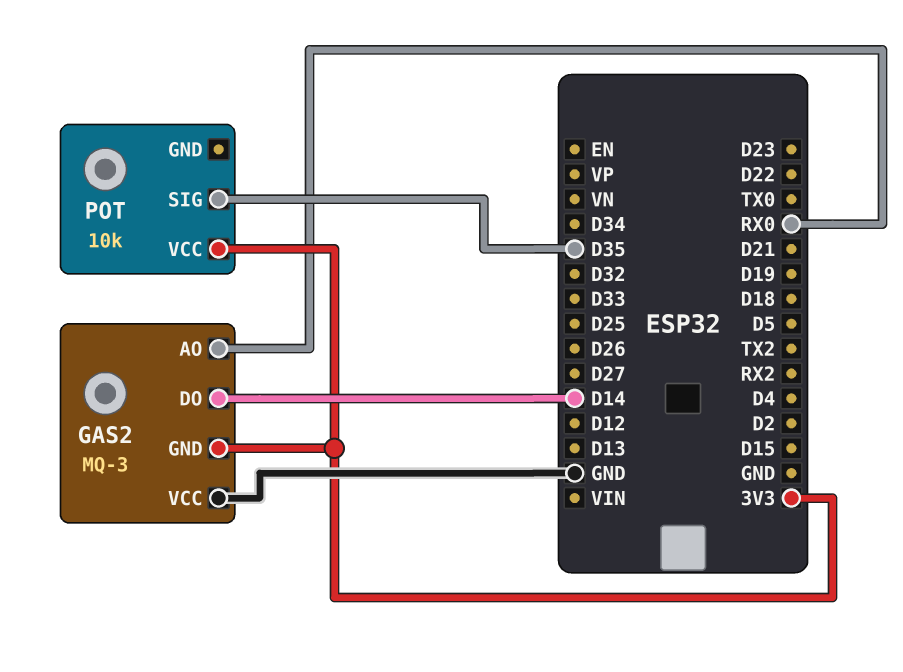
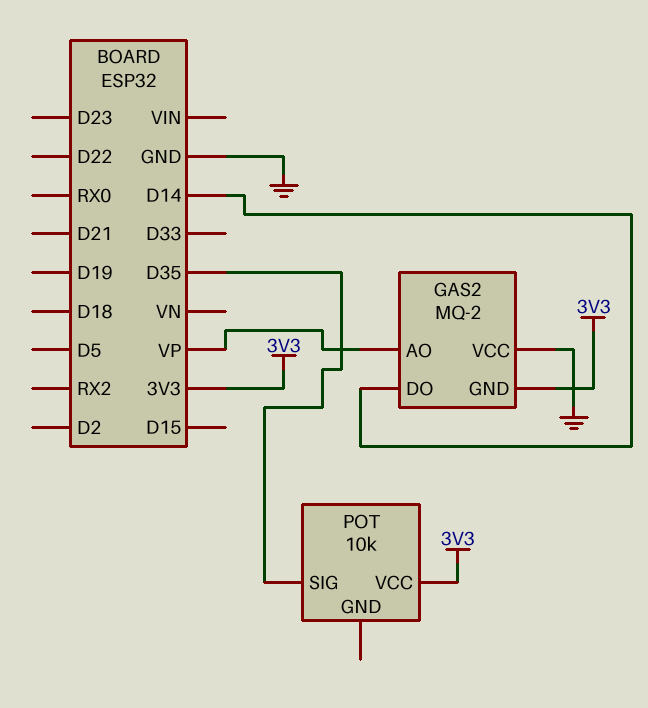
GAS2: MQ-3 -> MQ-2
GAS2 pin AO: RX0 -> VP

